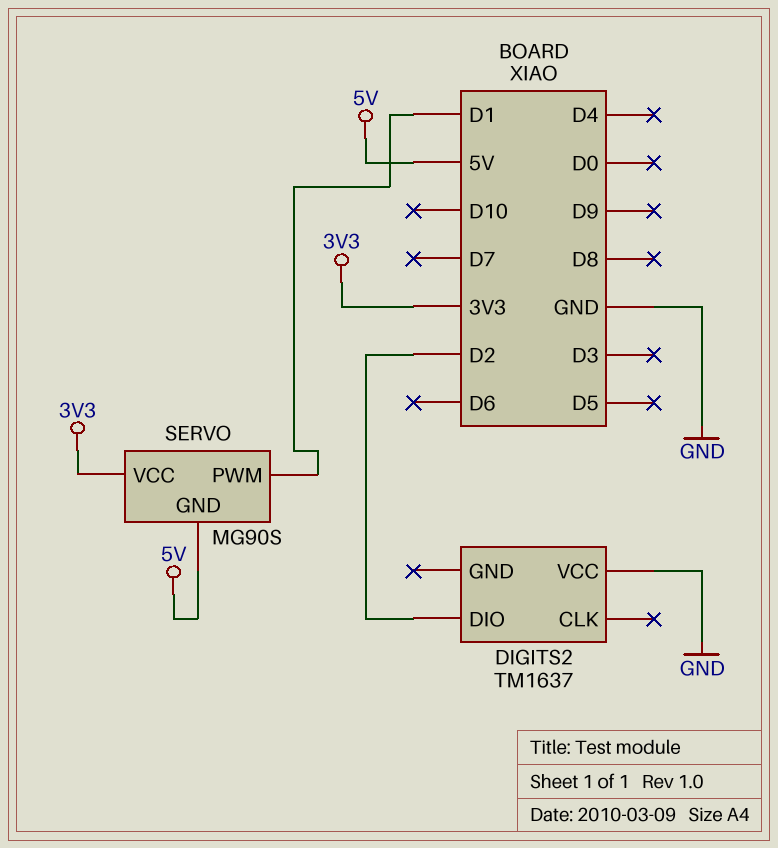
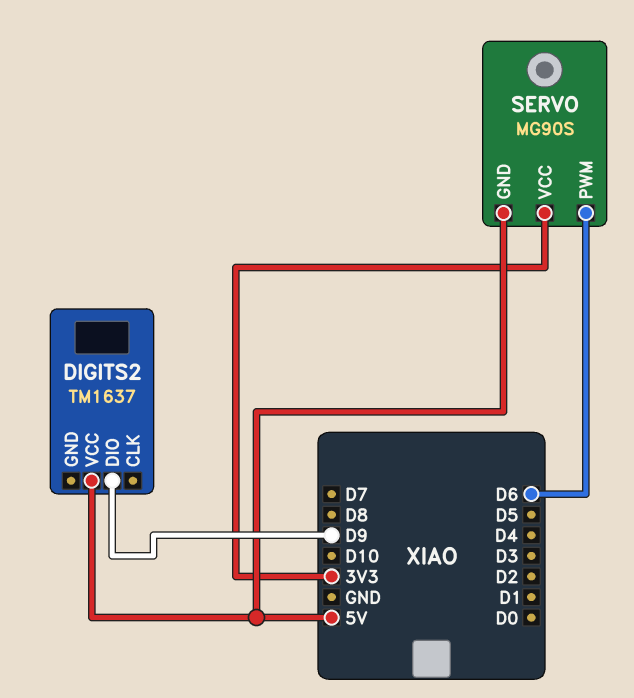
DIGITS2 pin DIO: D2 -> D9
DIGITS2 pin VCC: GND -> 5V
SERVO pin PWM: D1 -> D6

